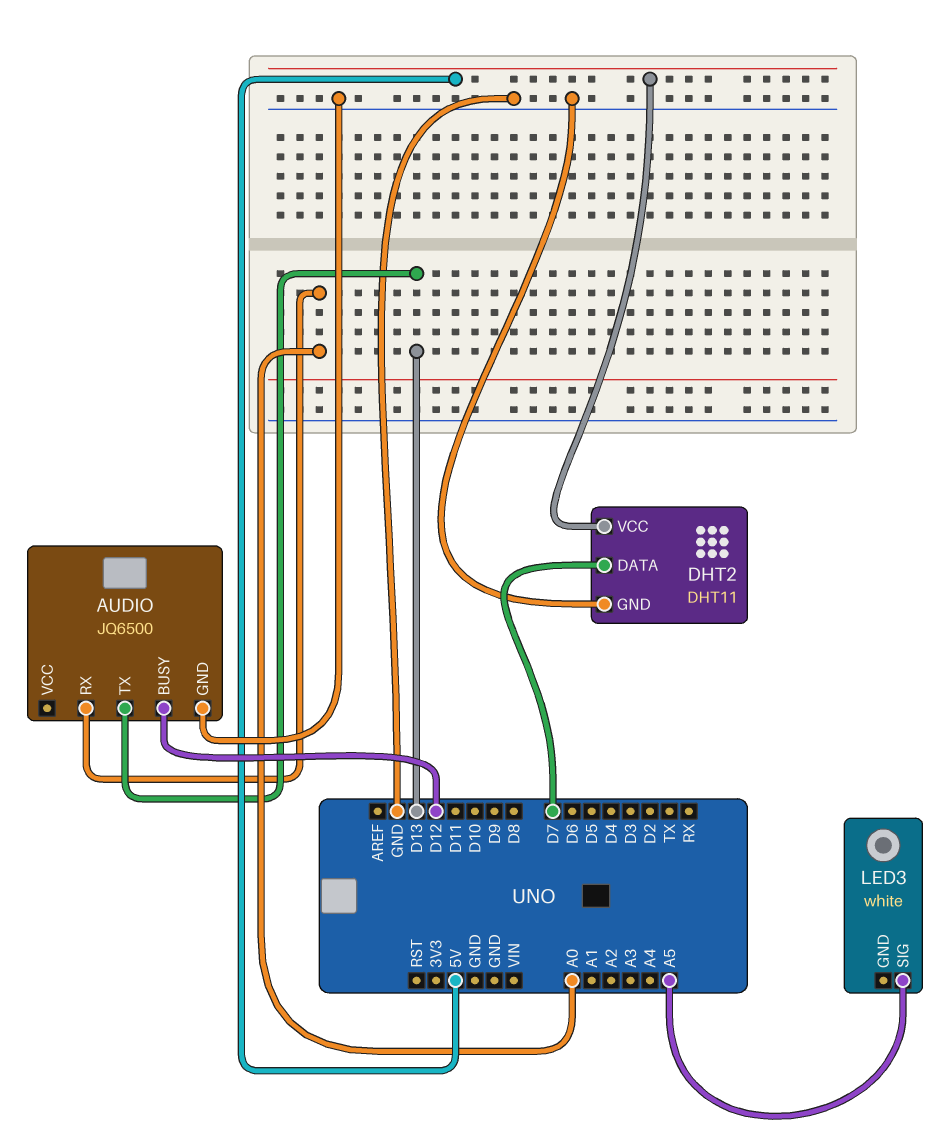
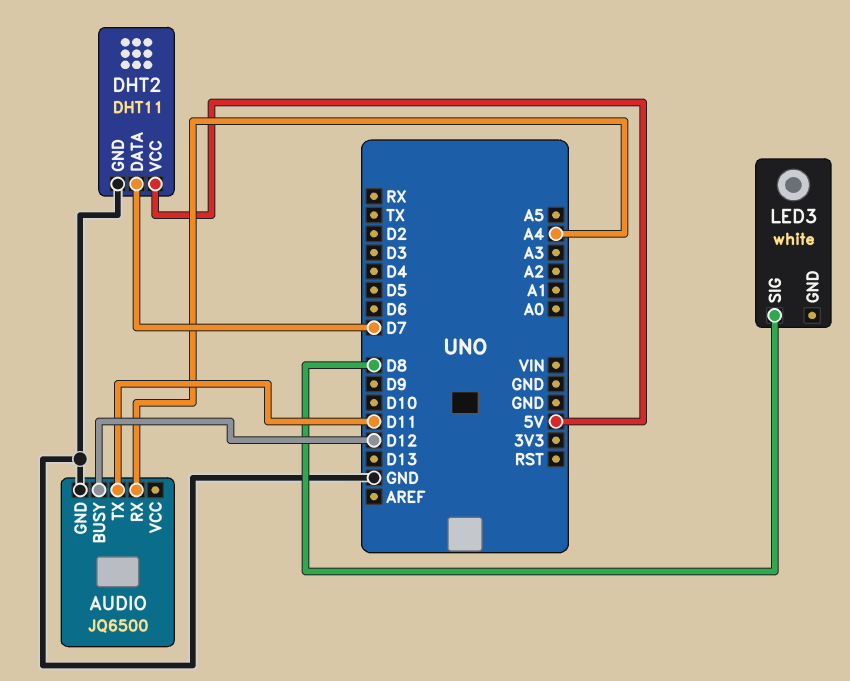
AUDIO pin RX: A0 -> A4
AUDIO pin TX: D13 -> D11
LED3 pin SIG: A5 -> D8

